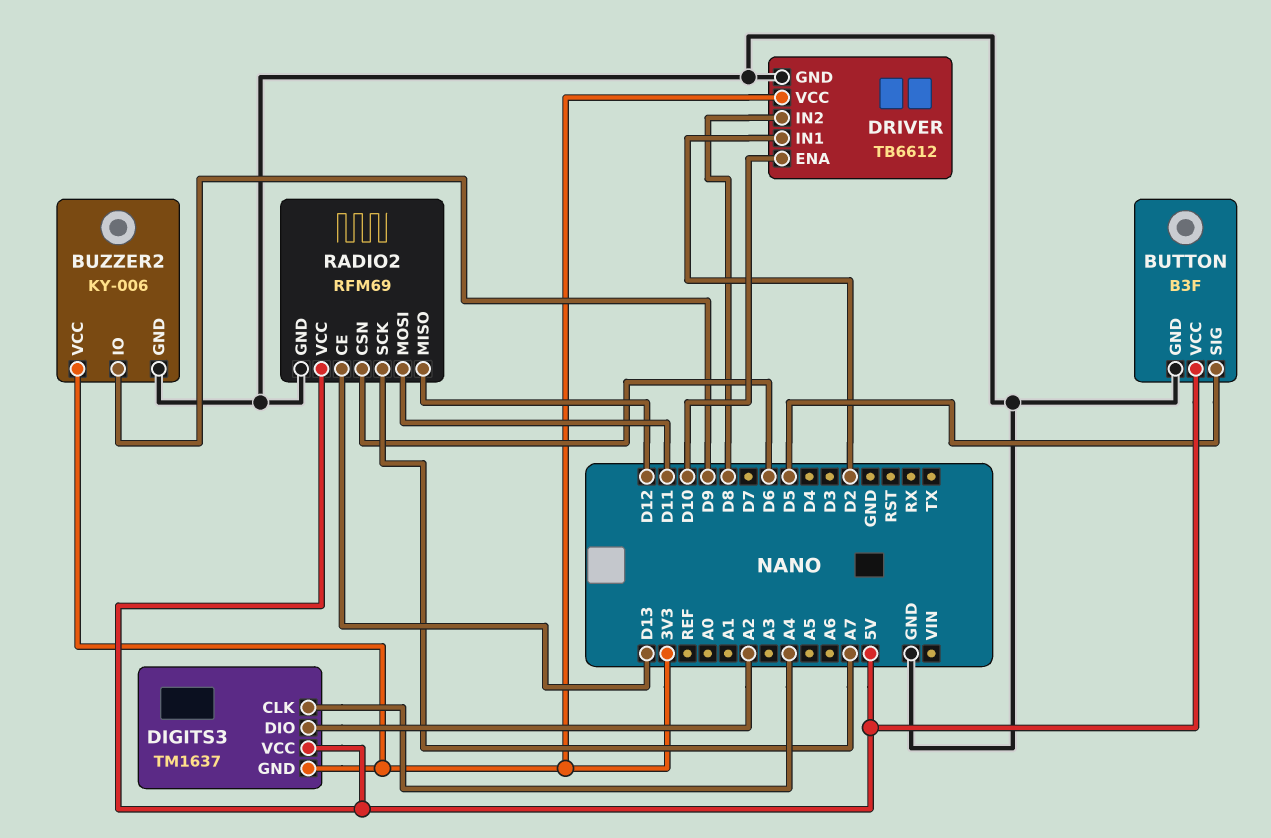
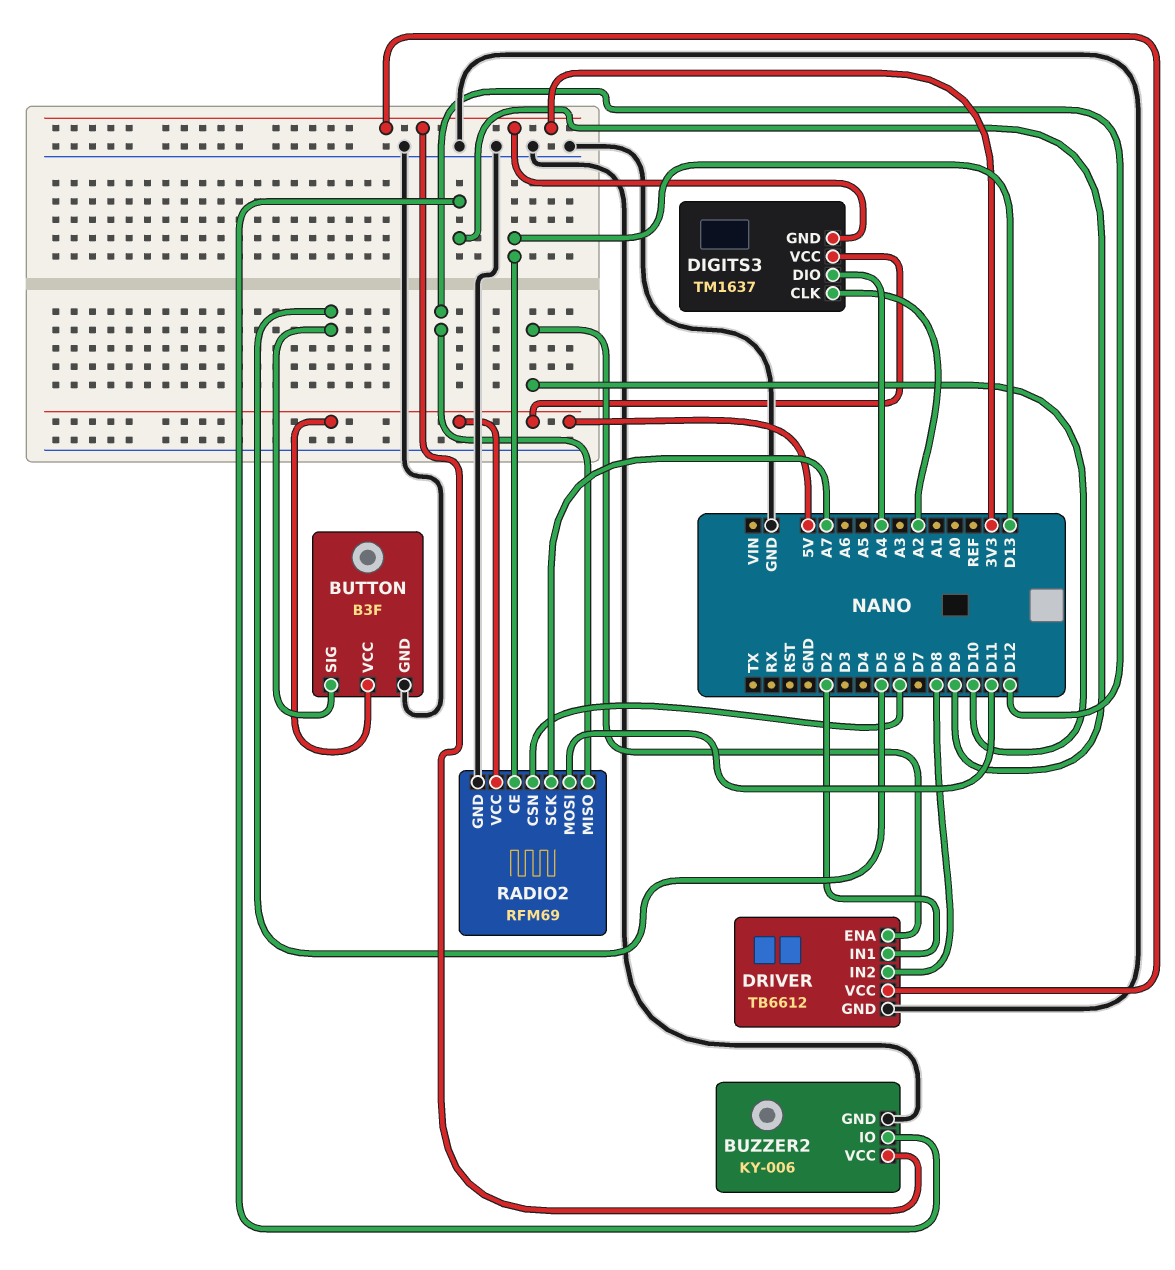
DIGITS3 pin CLK: A4 -> A2
DIGITS3 pin DIO: A2 -> A4

